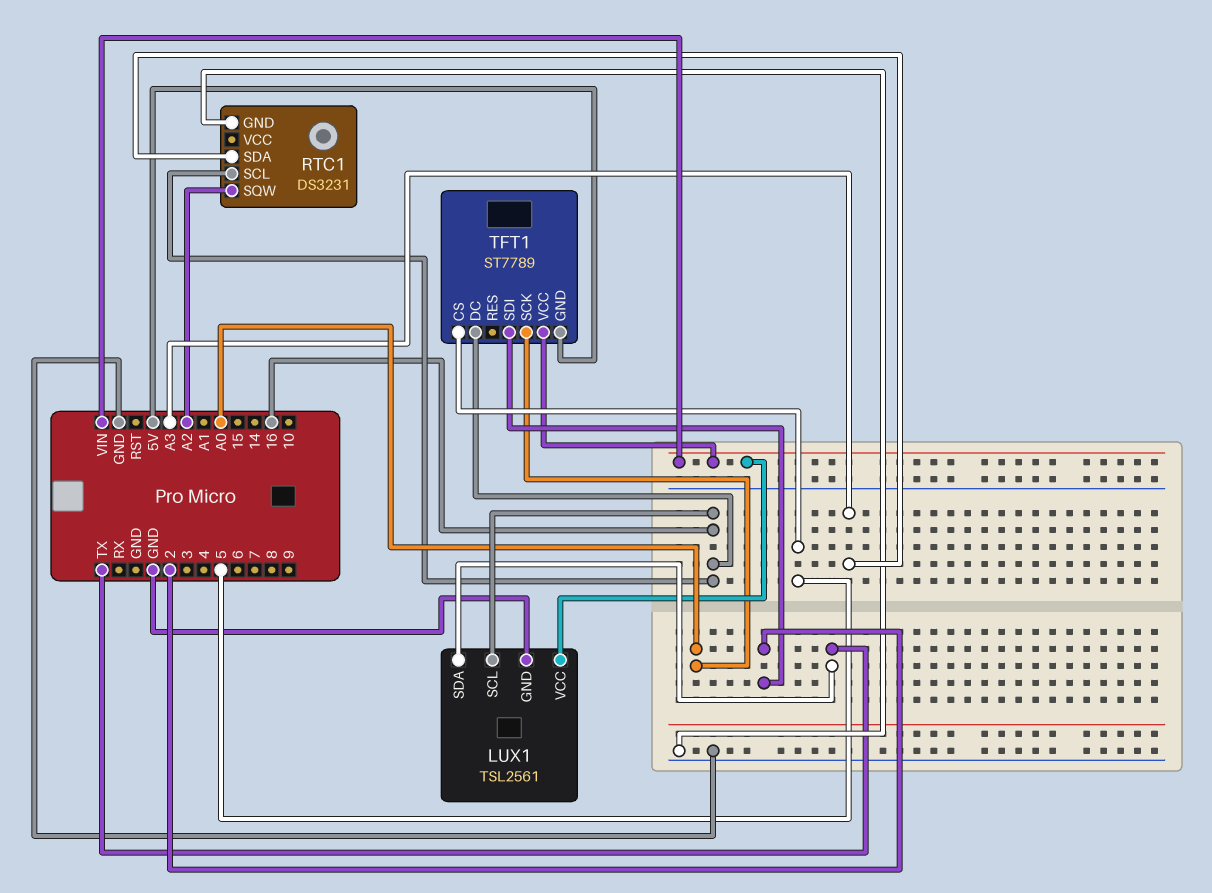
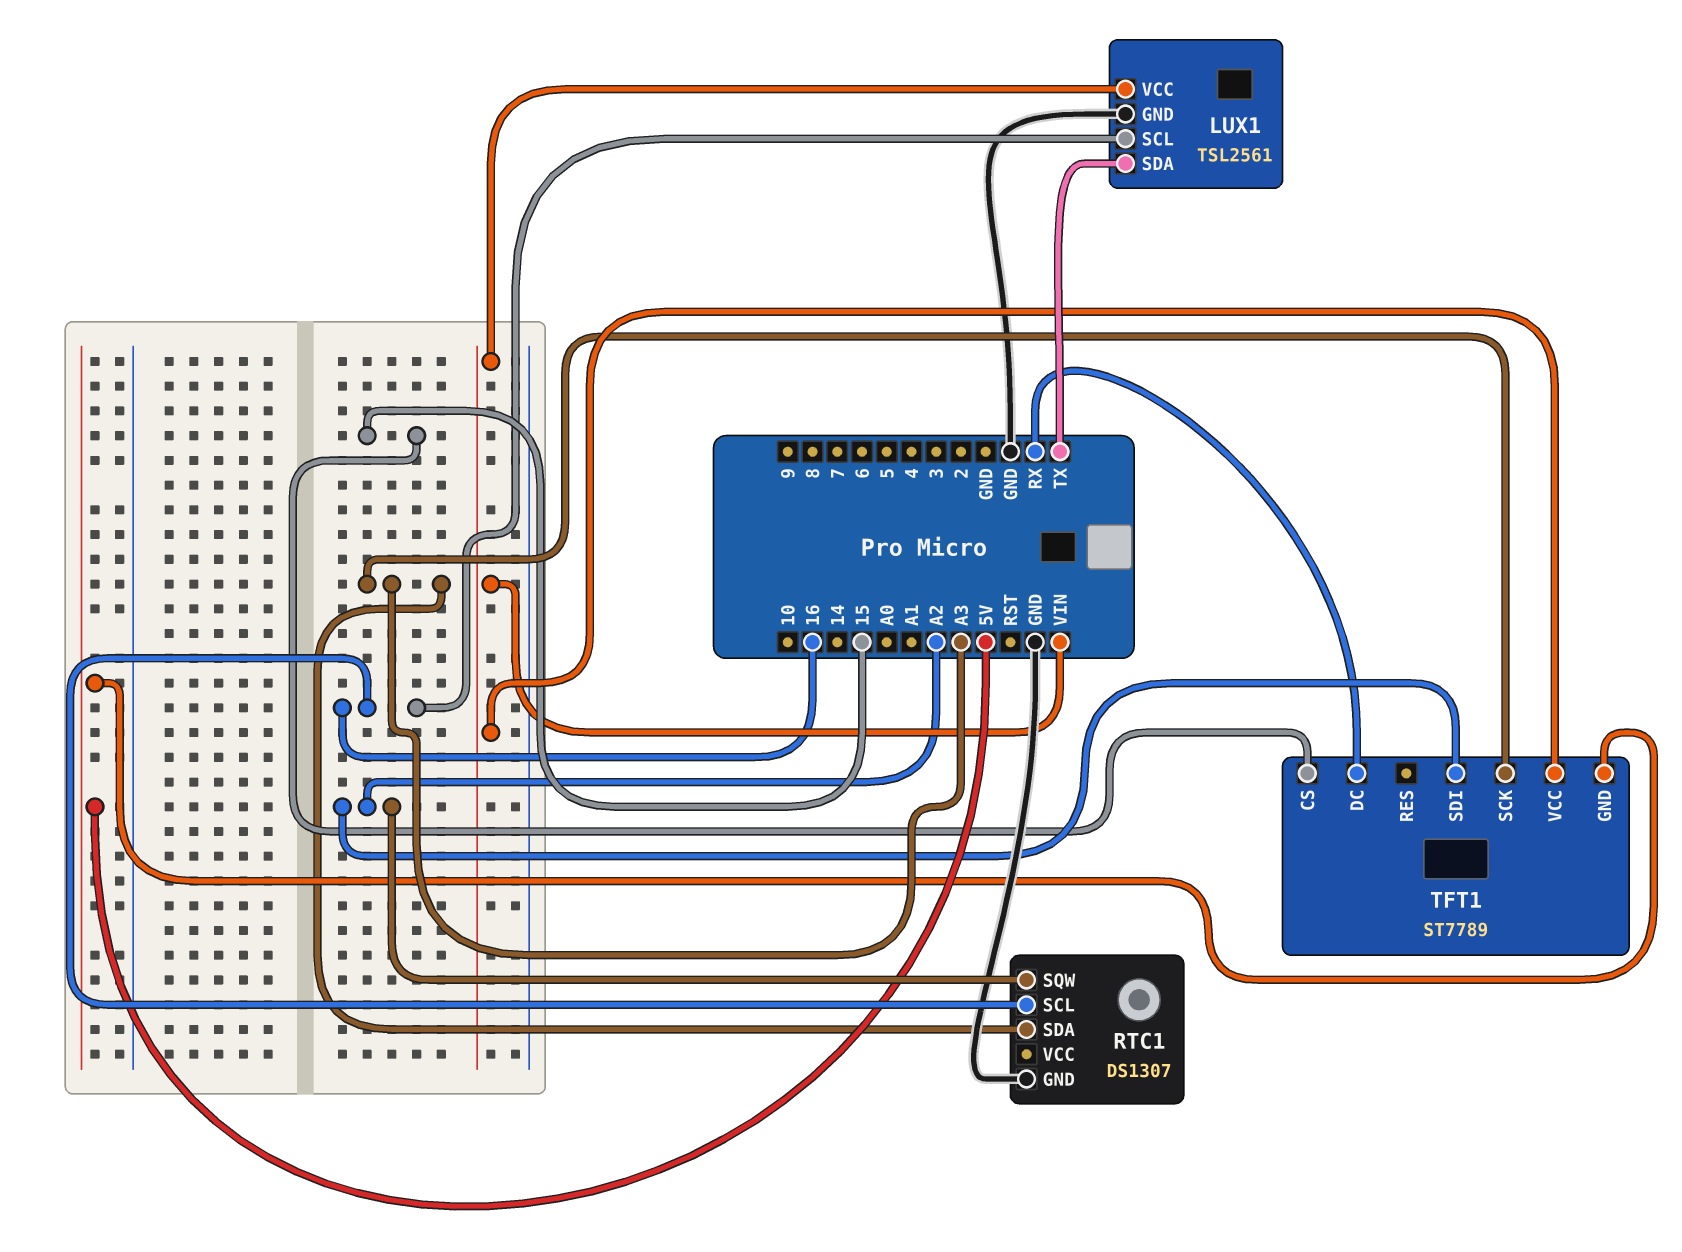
RTC1: DS3231 -> DS1307
TFT1 pin CS: 5 -> 15
TFT1 pin DC: 16 -> RX
TFT1 pin SCK: A0 -> A3
TFT1 pin SDI: 2 -> A2

